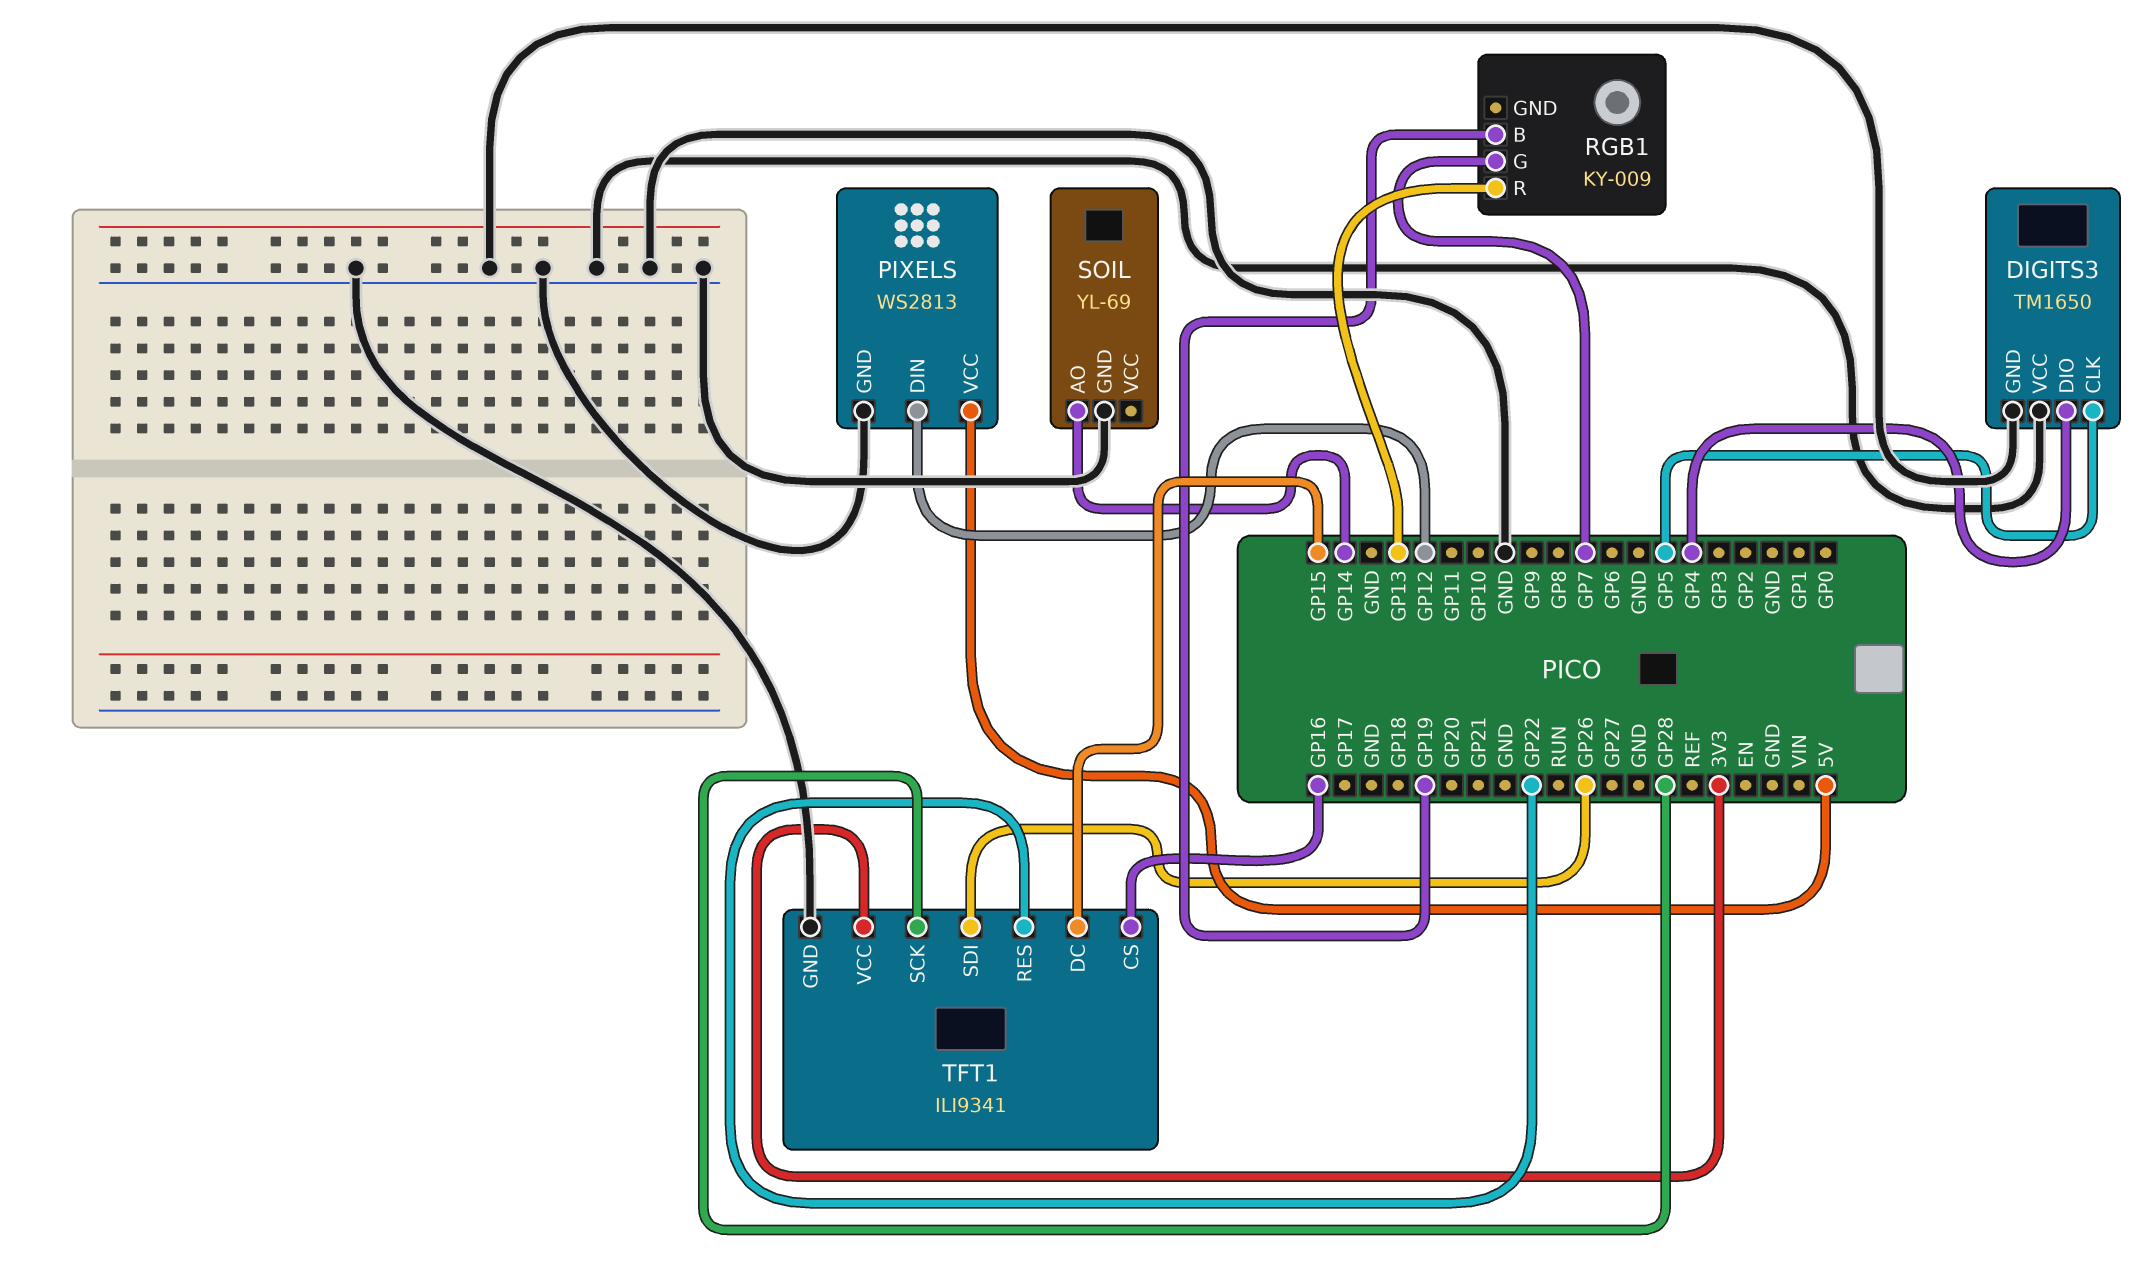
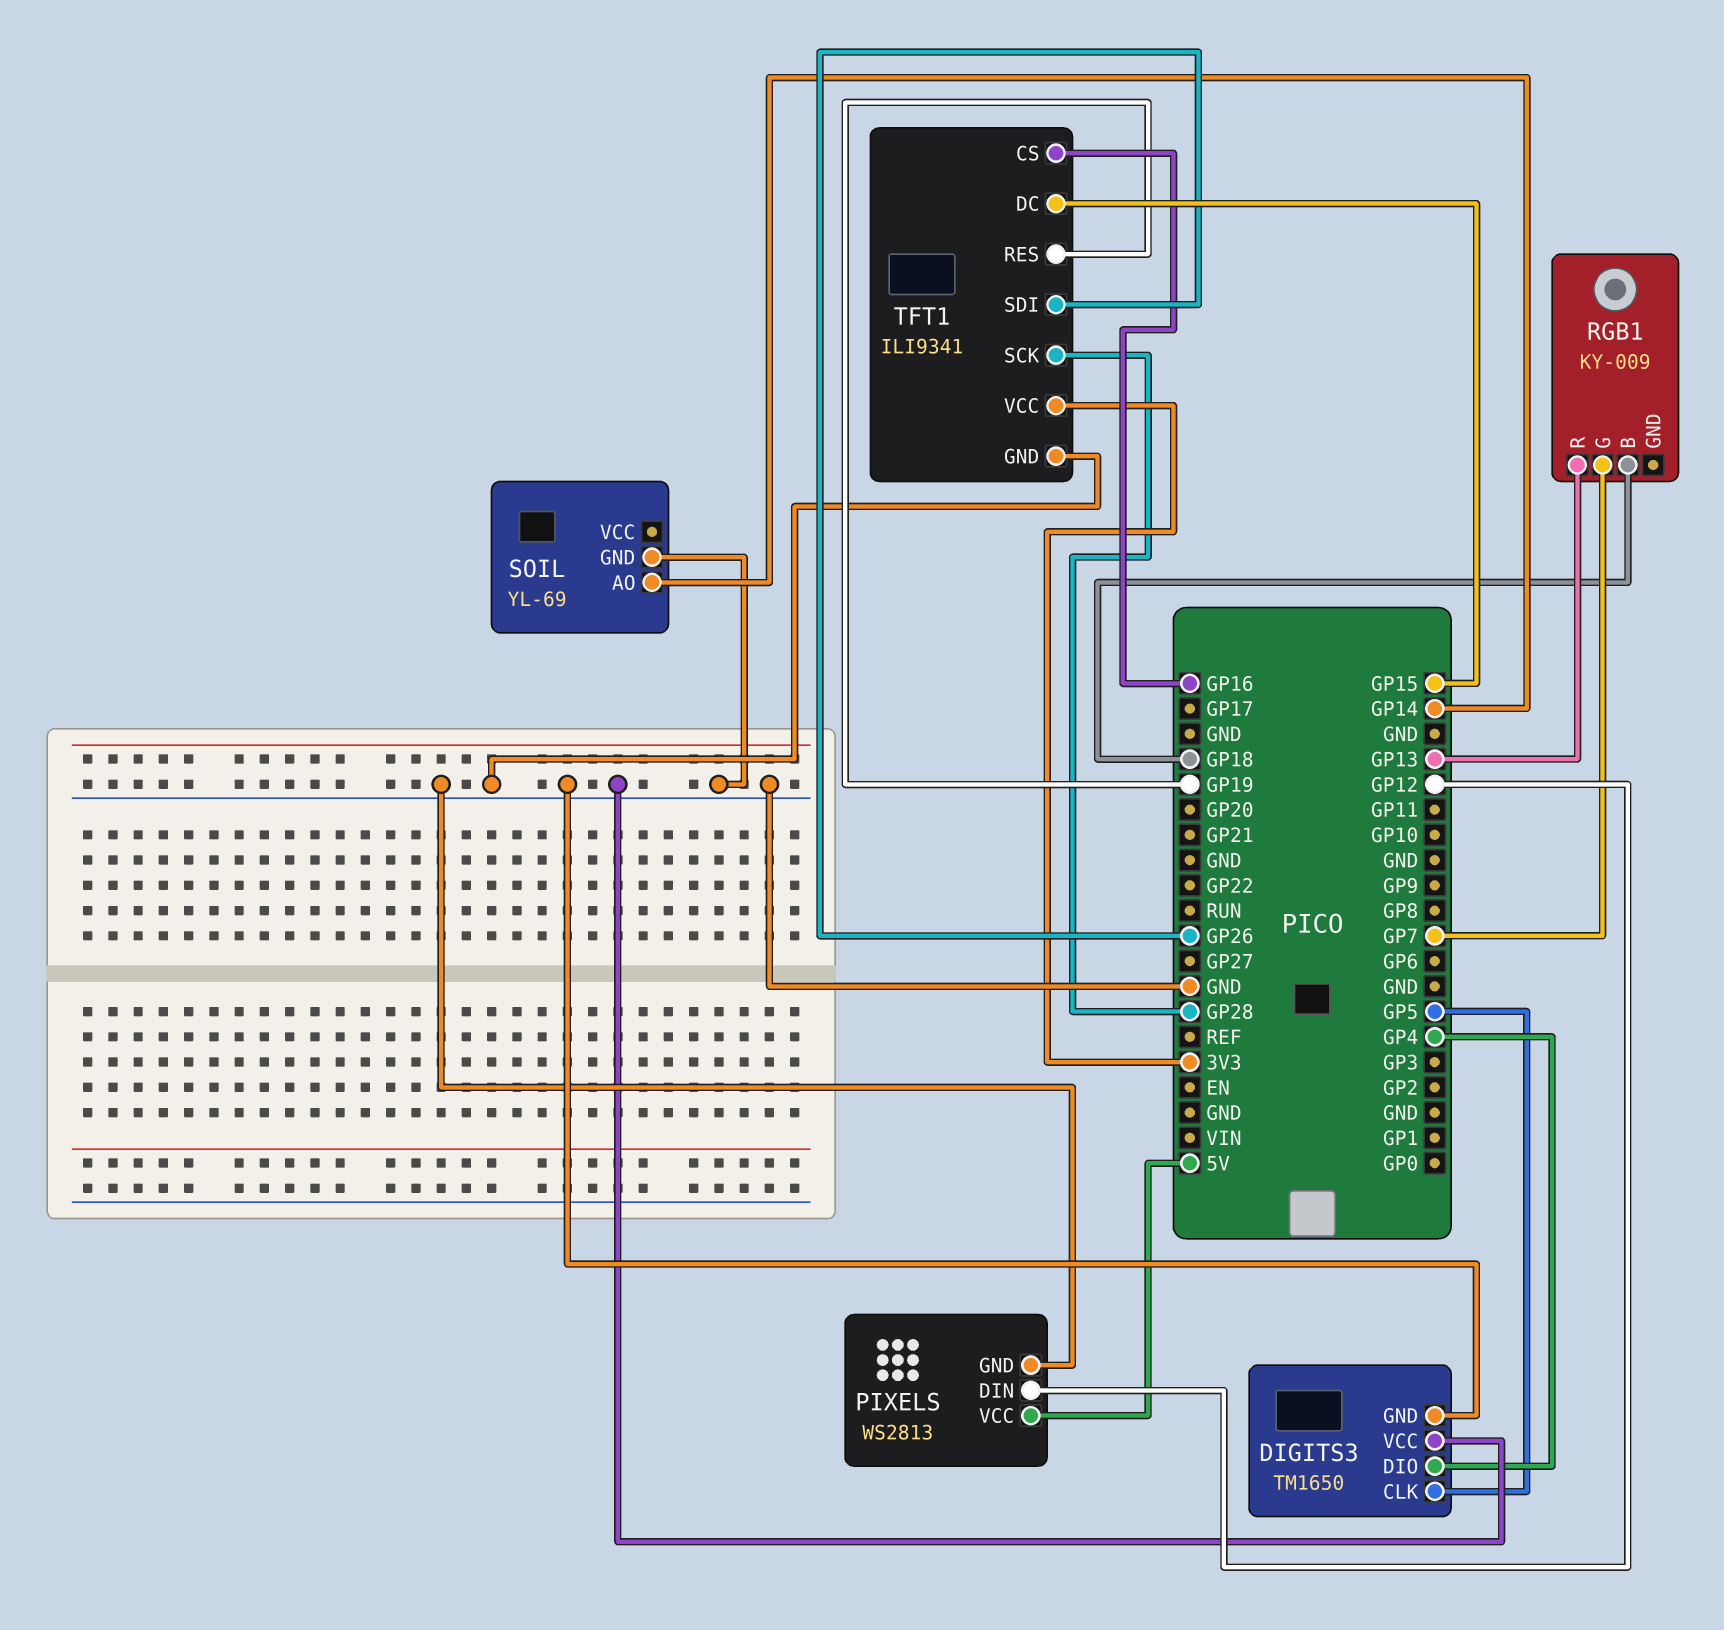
RGB1 pin B: GP19 -> GP18
TFT1 pin RES: GP22 -> GP19

